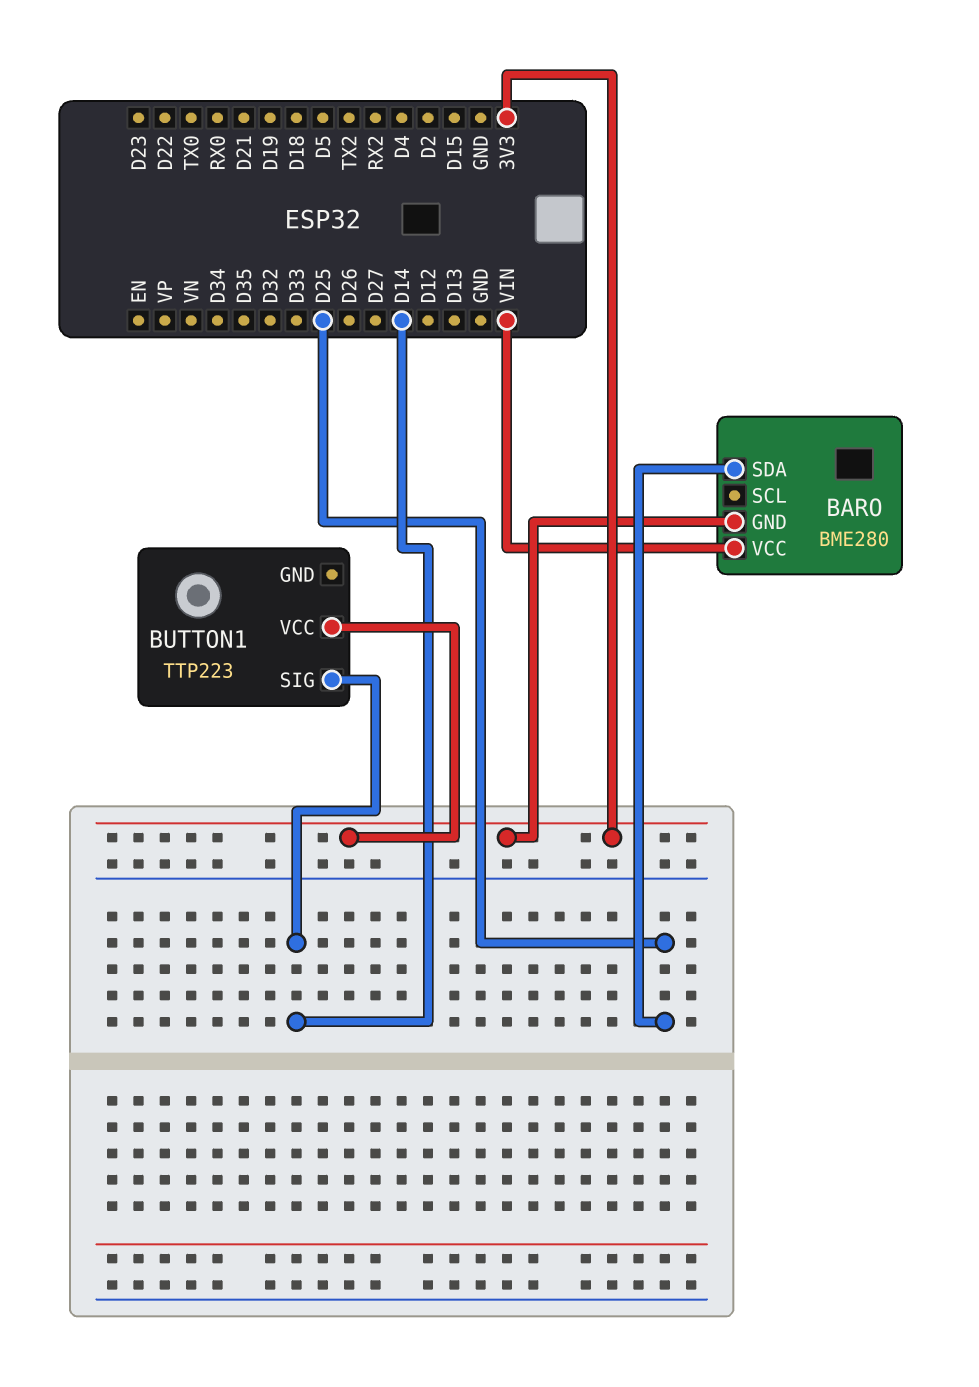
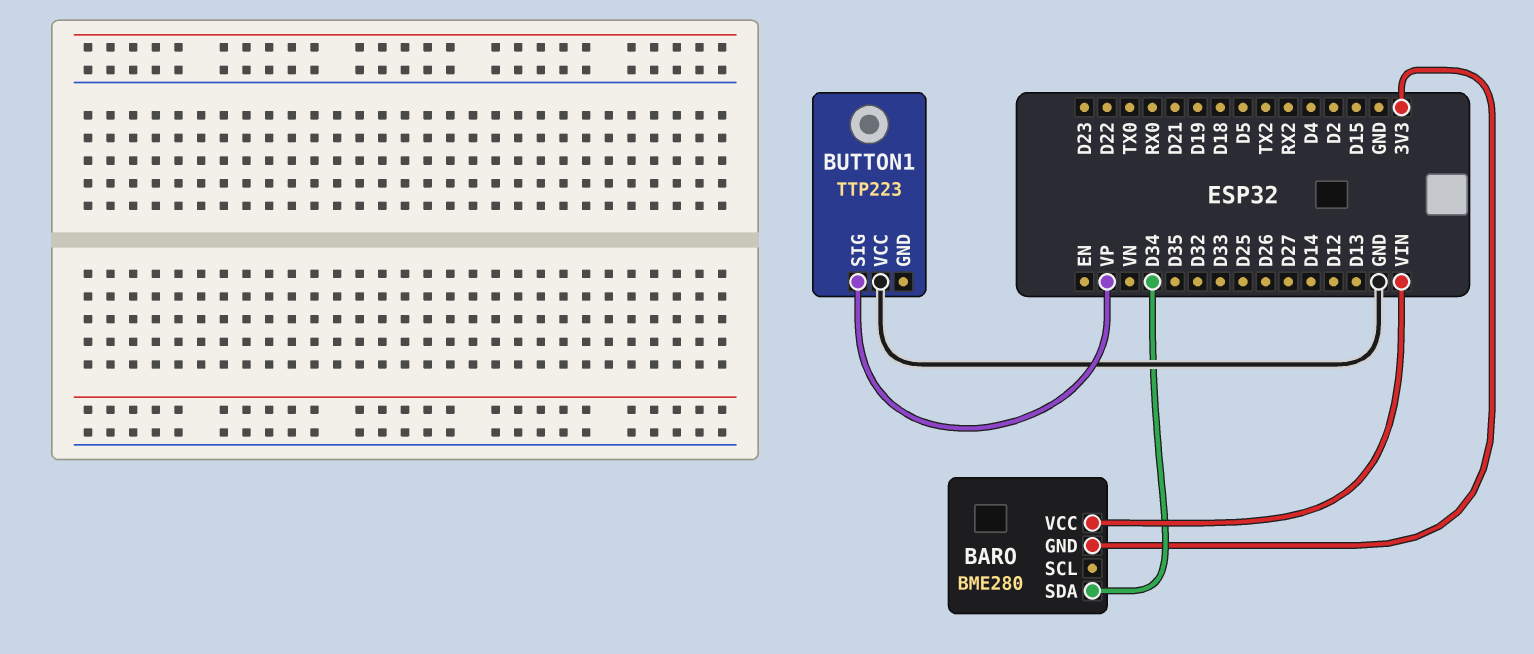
BARO pin SDA: D25 -> D34
BUTTON1 pin SIG: D14 -> VP
BUTTON1 pin VCC: 3V3 -> GND

